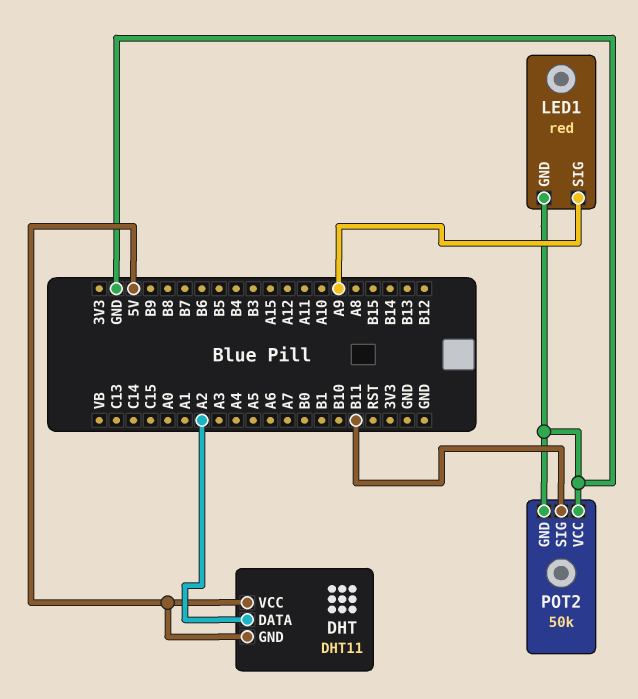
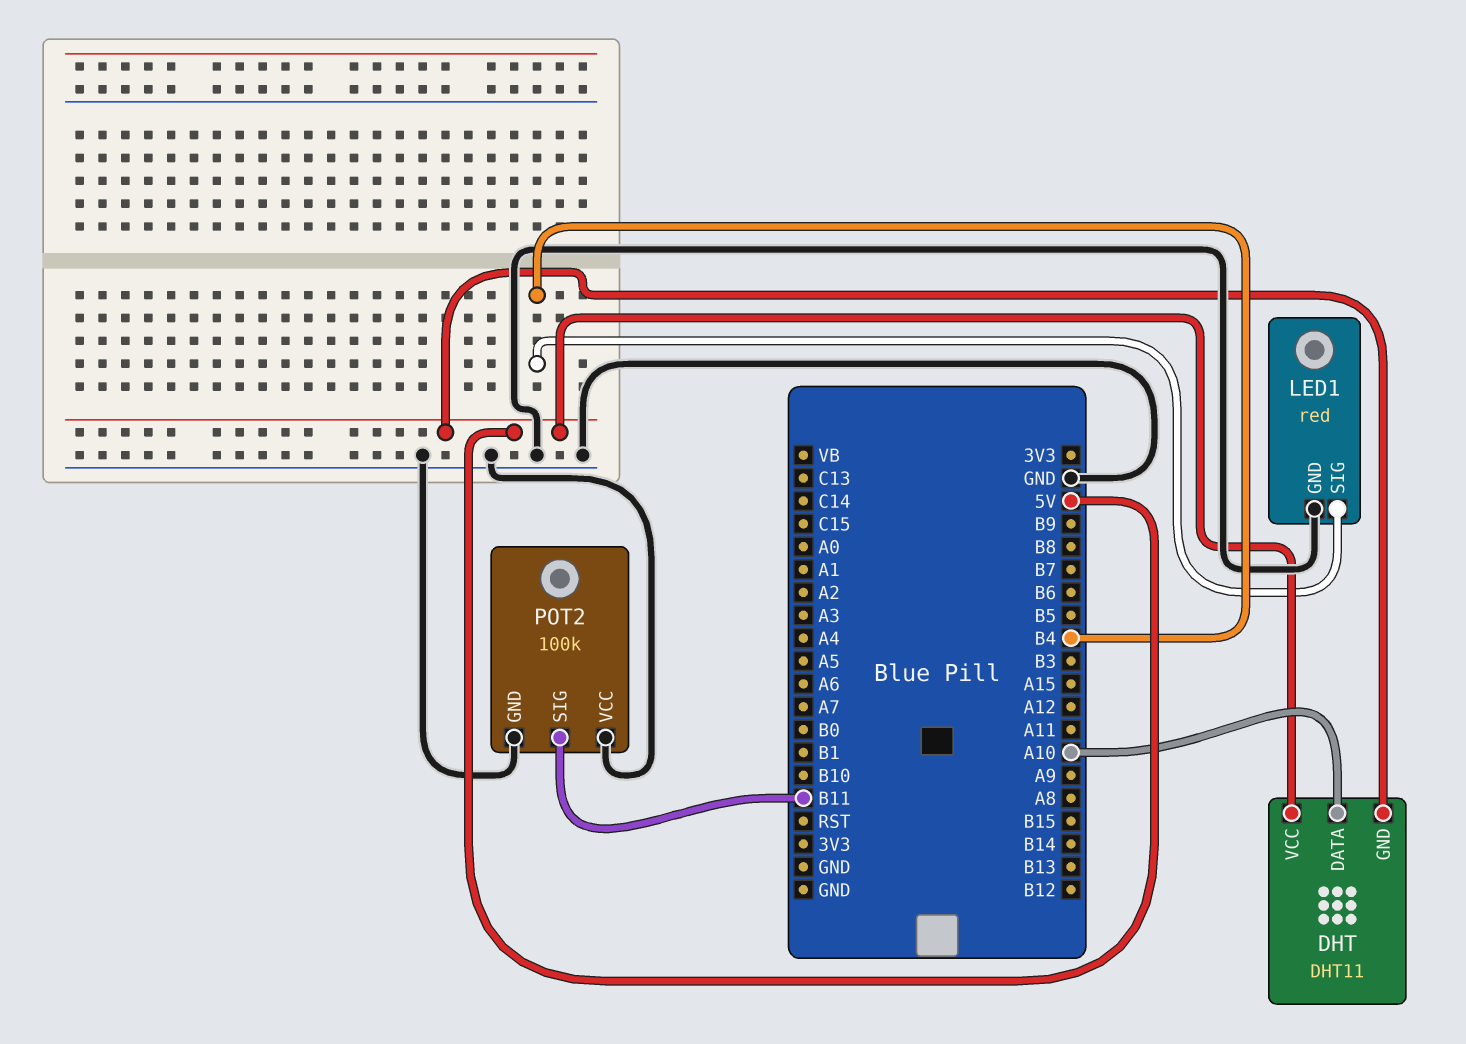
DHT pin DATA: A2 -> A10
LED1 pin SIG: A9 -> B4
POT2: 50k -> 100k

